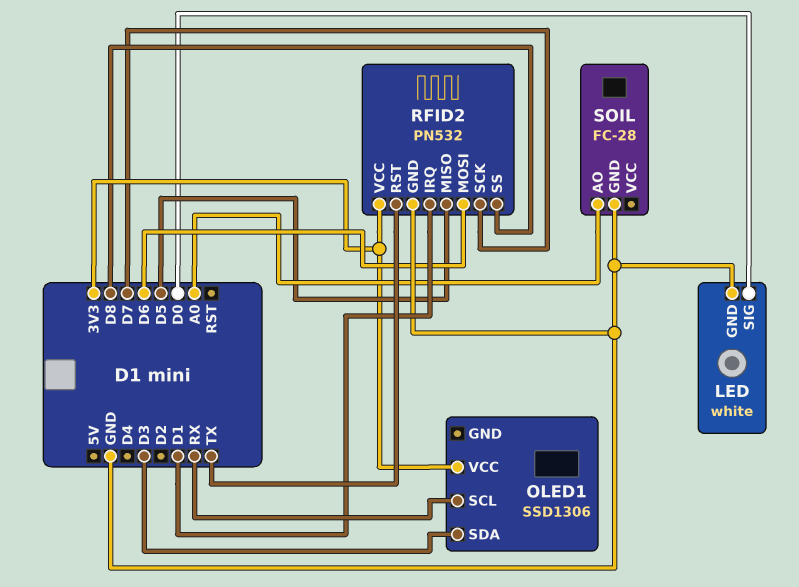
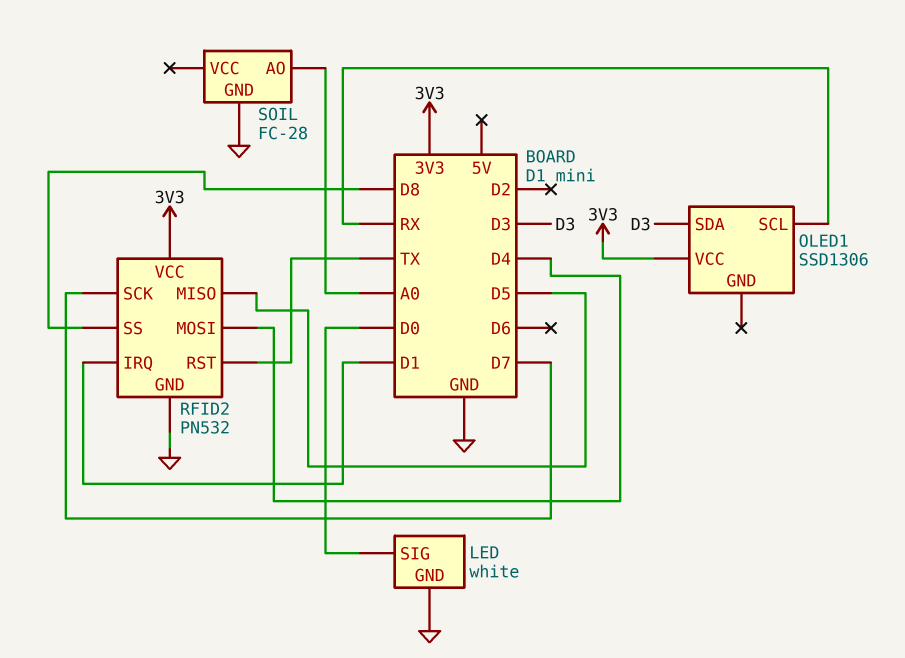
RFID2 pin MOSI: D6 -> D4

